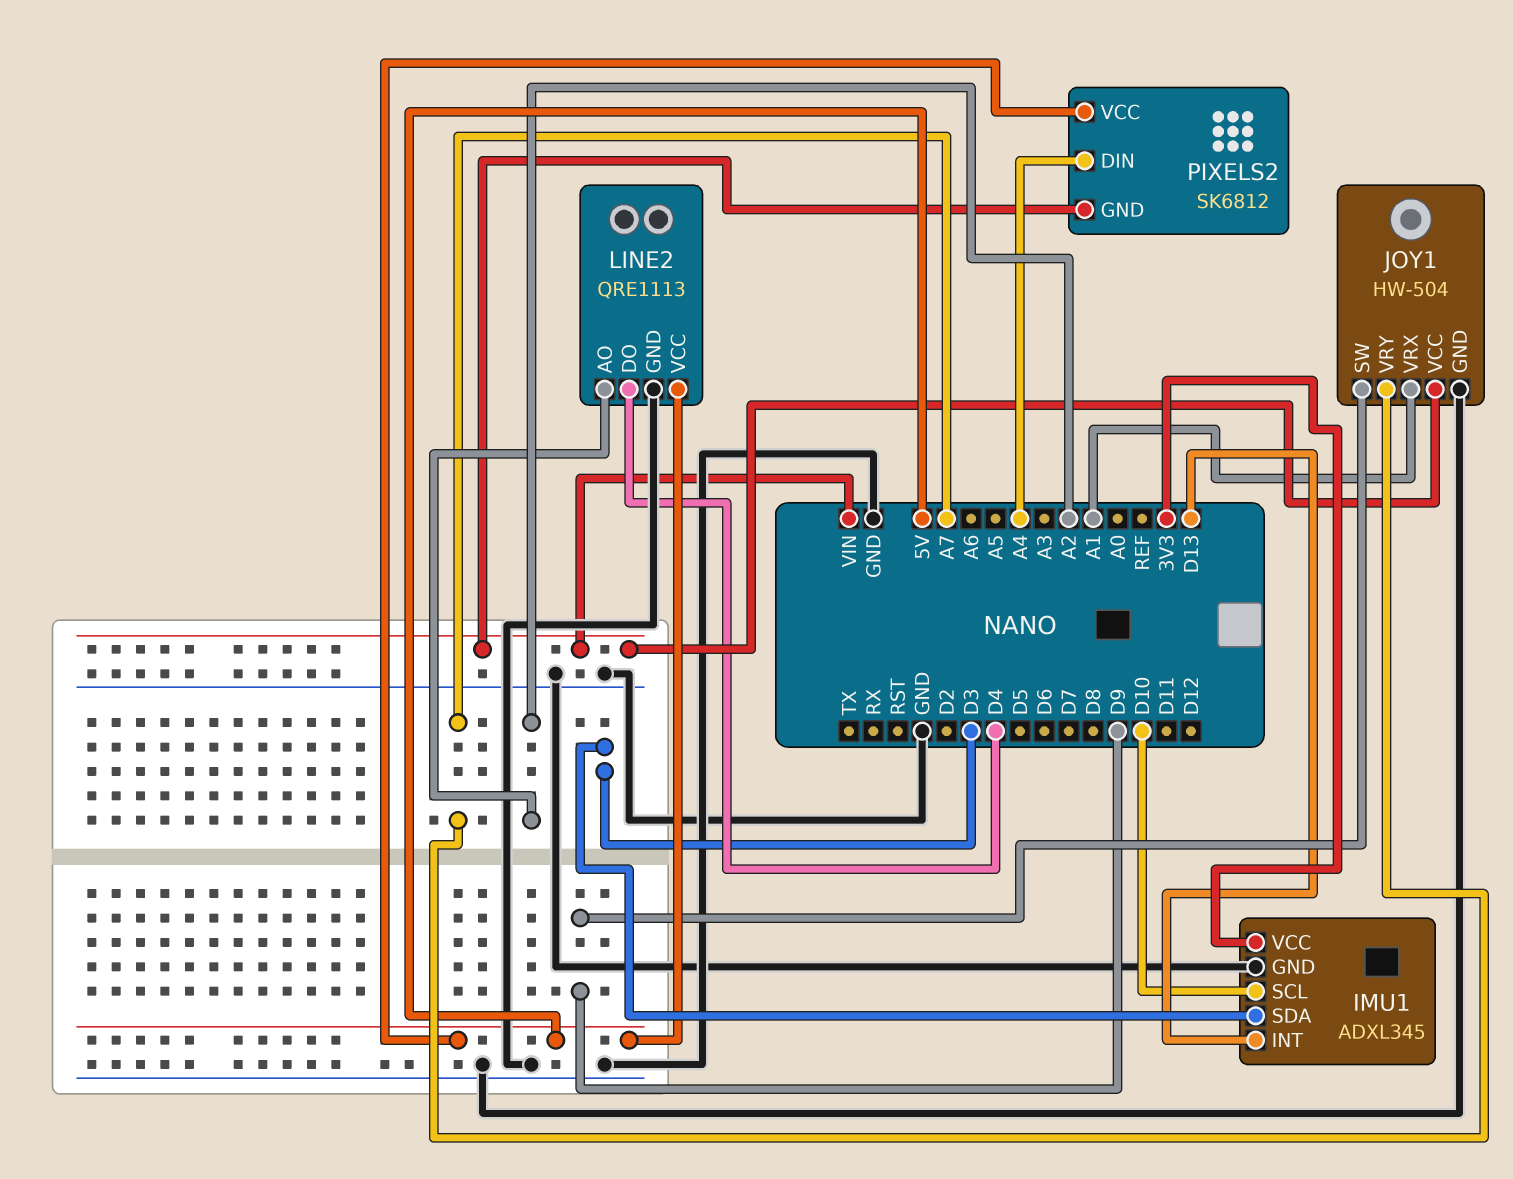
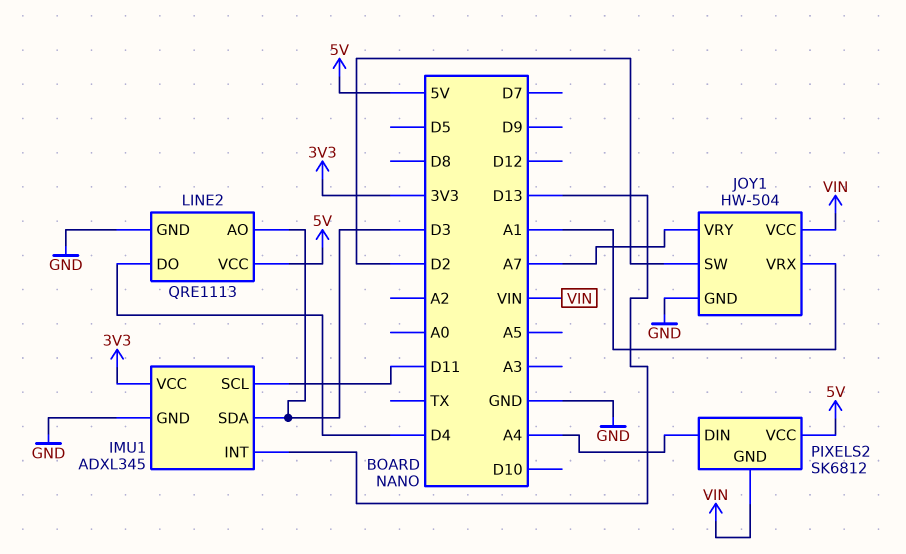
IMU1 pin SCL: D10 -> D11
JOY1 pin SW: D9 -> D2
LINE2 pin AO: A2 -> D3

